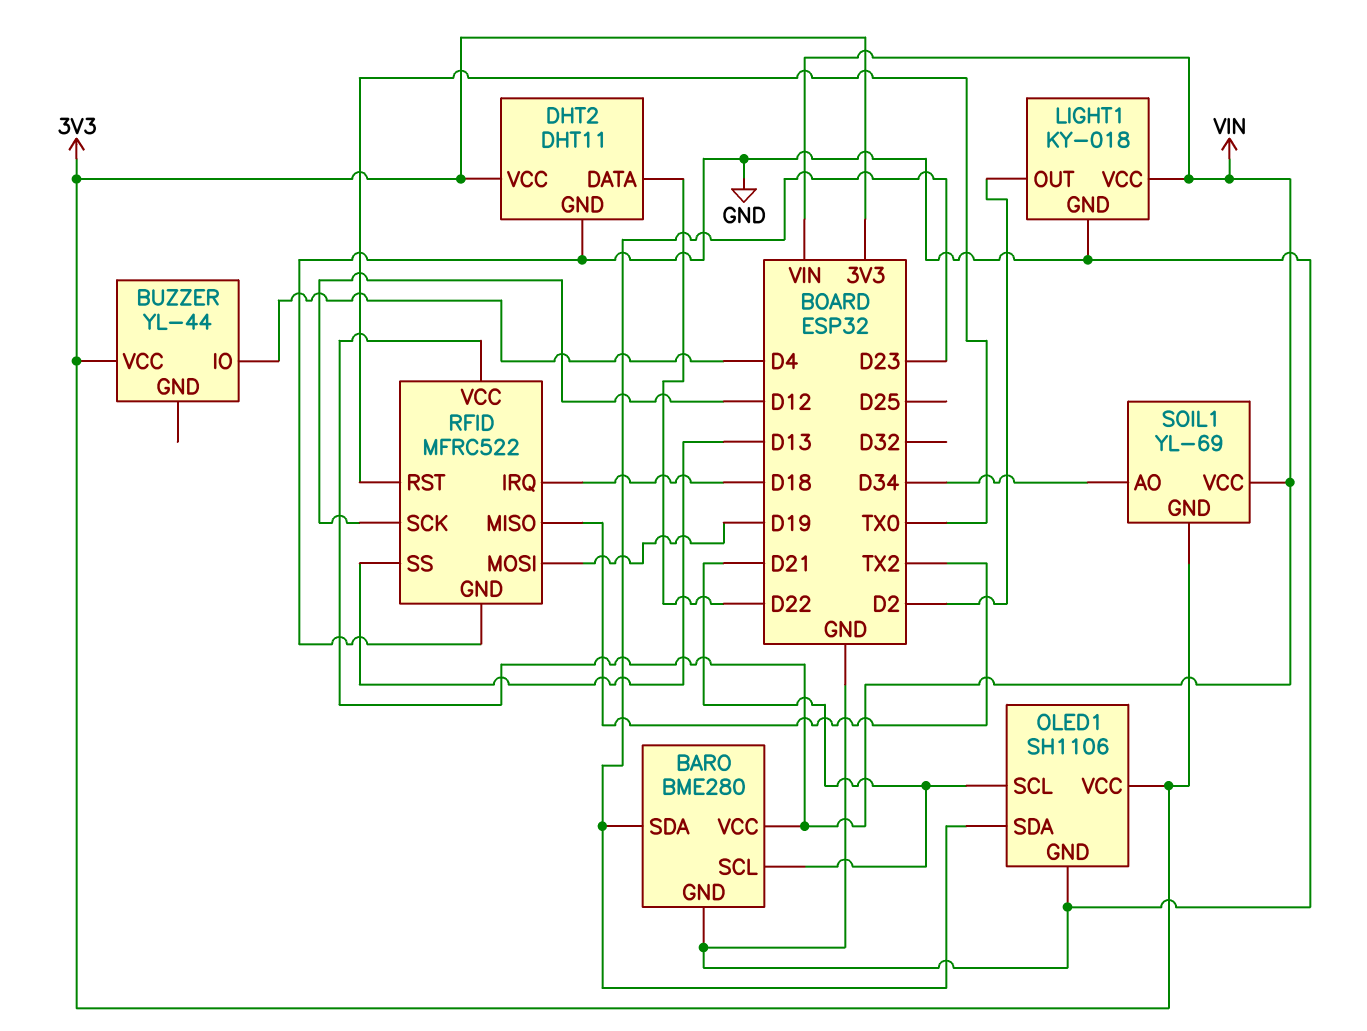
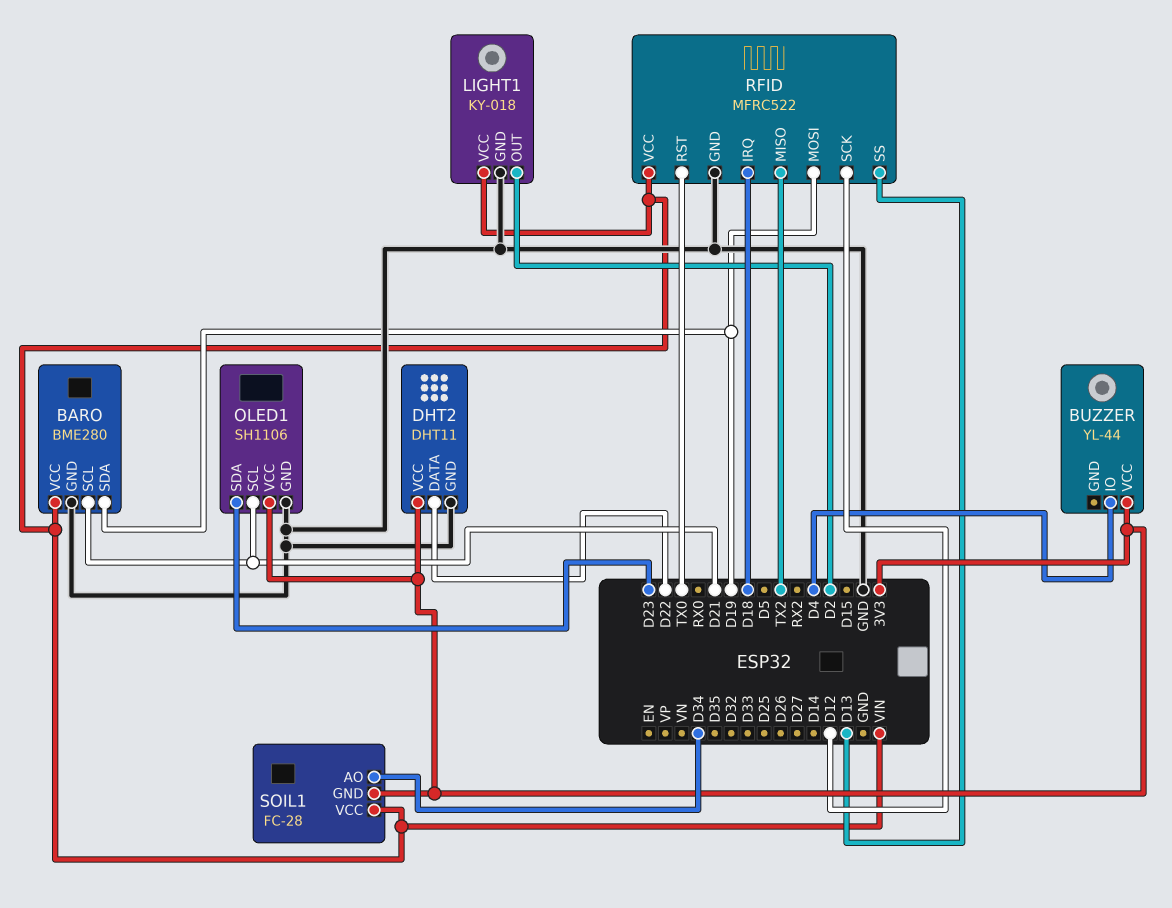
BARO pin SDA: D23 -> D19
SOIL1: YL-69 -> FC-28

